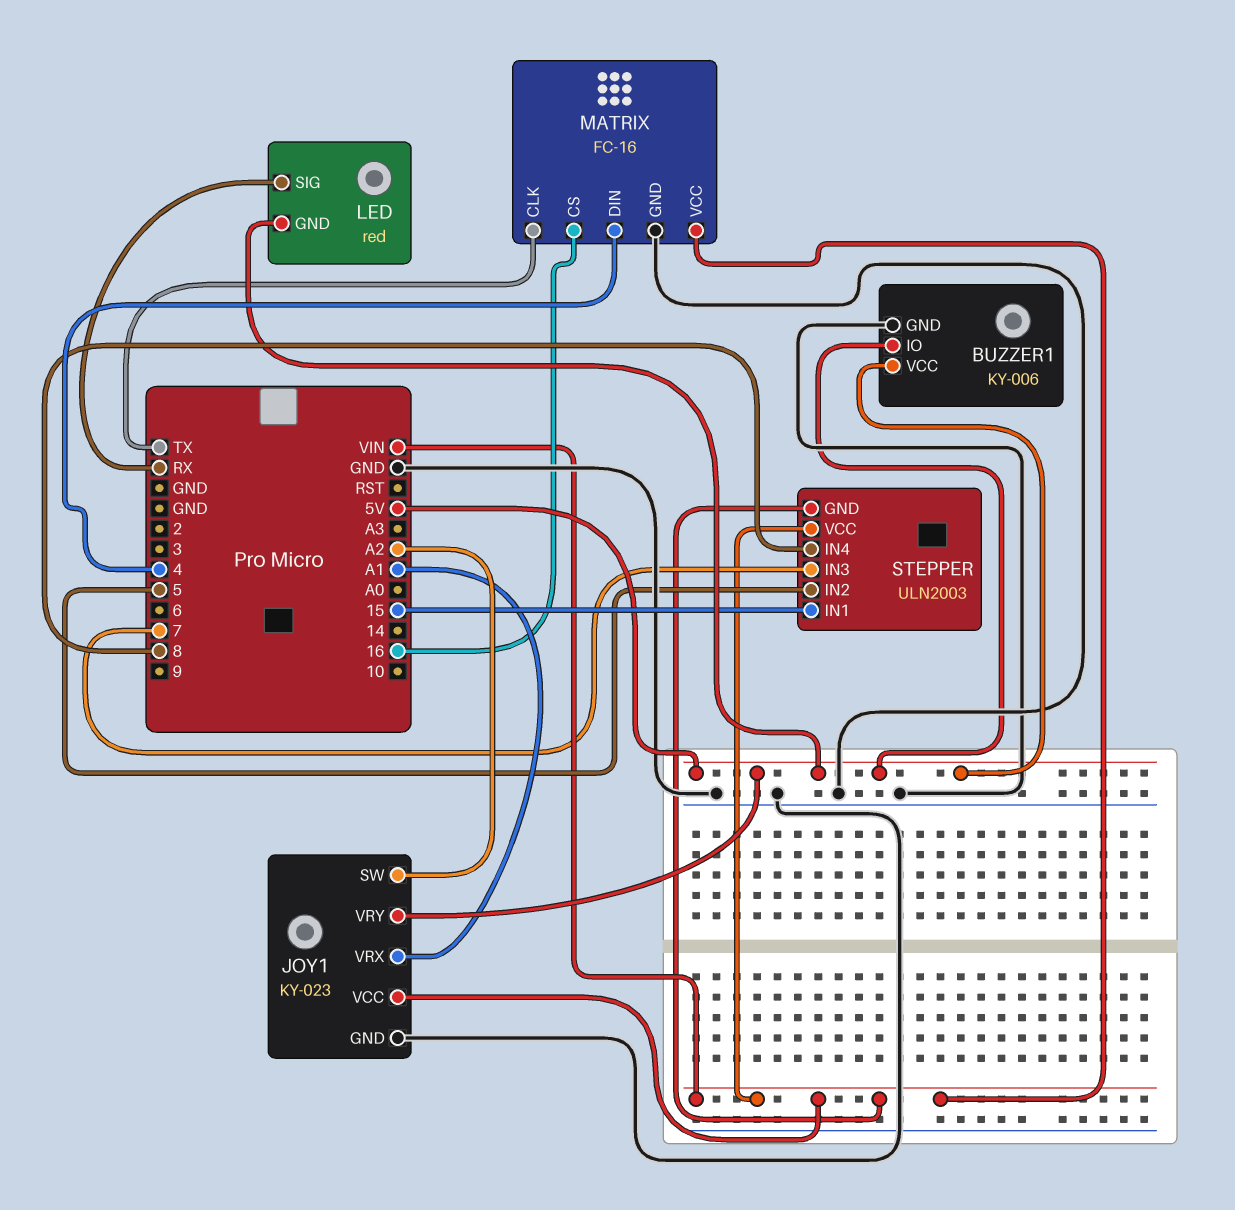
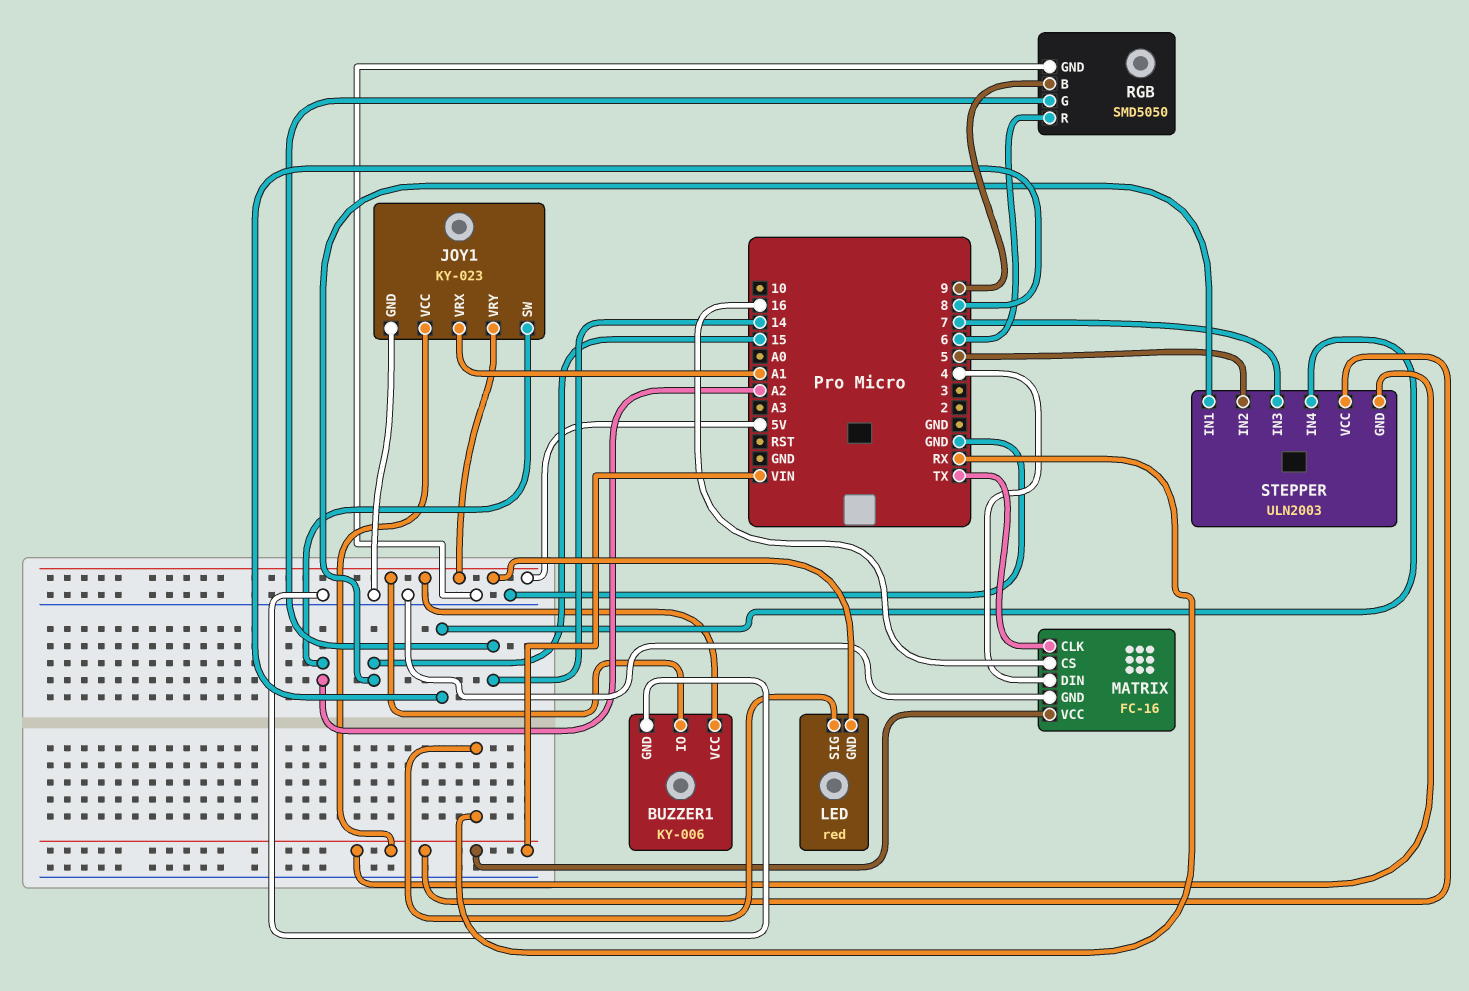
RGB: none -> SMD5050
RGB pin B: none -> 9
RGB pin G: none -> 14
RGB pin GND: none -> GND
RGB pin R: none -> 6

